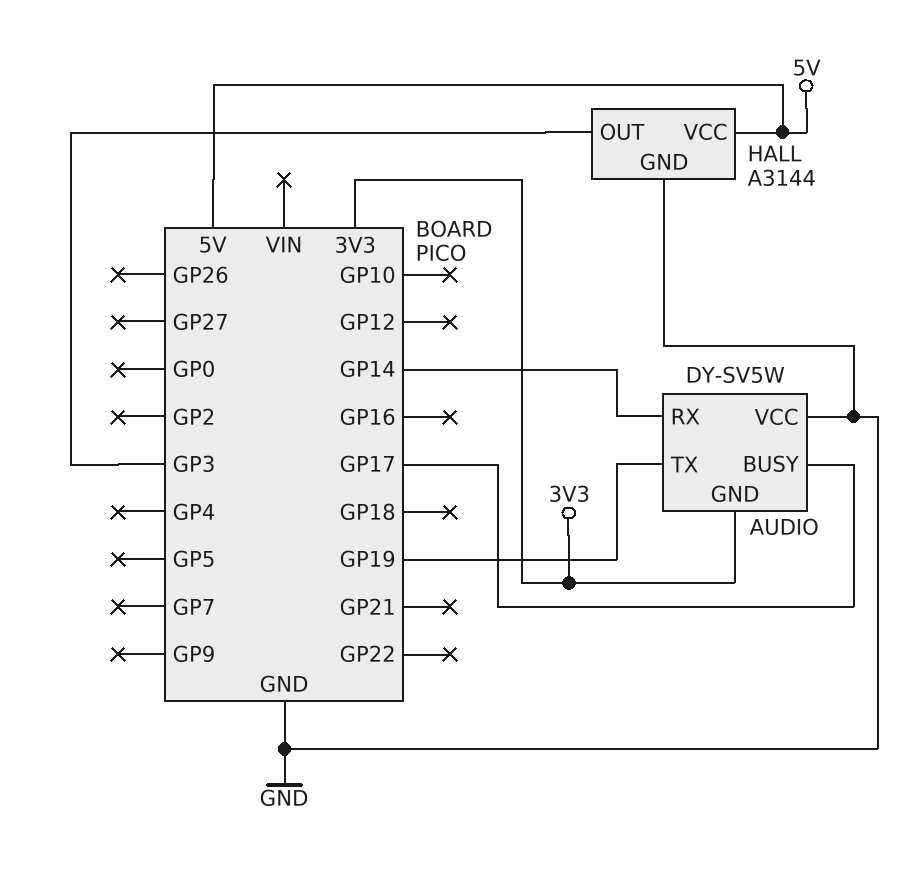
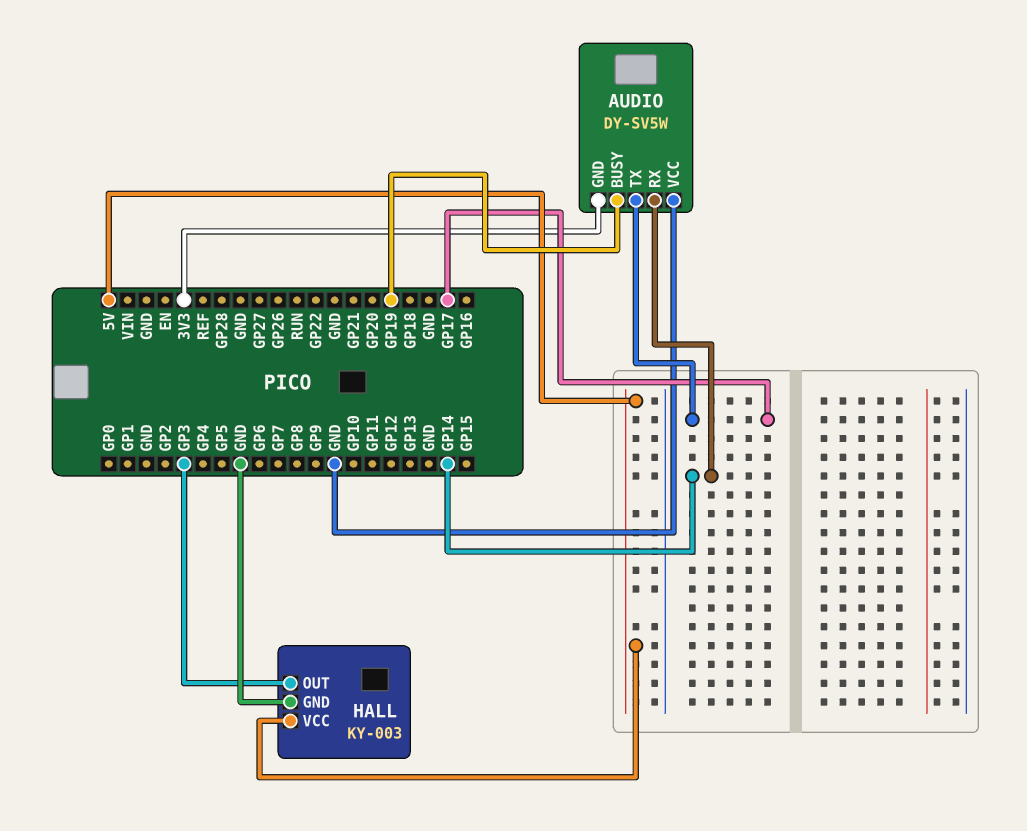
AUDIO pin BUSY: GP17 -> GP19
AUDIO pin TX: GP19 -> GP17
HALL: A3144 -> KY-003

